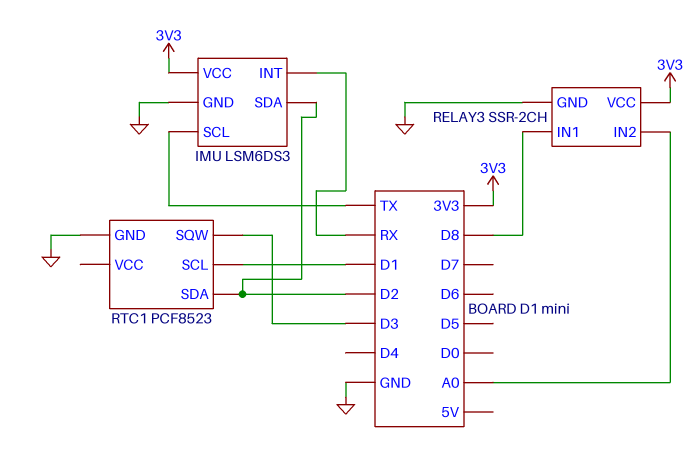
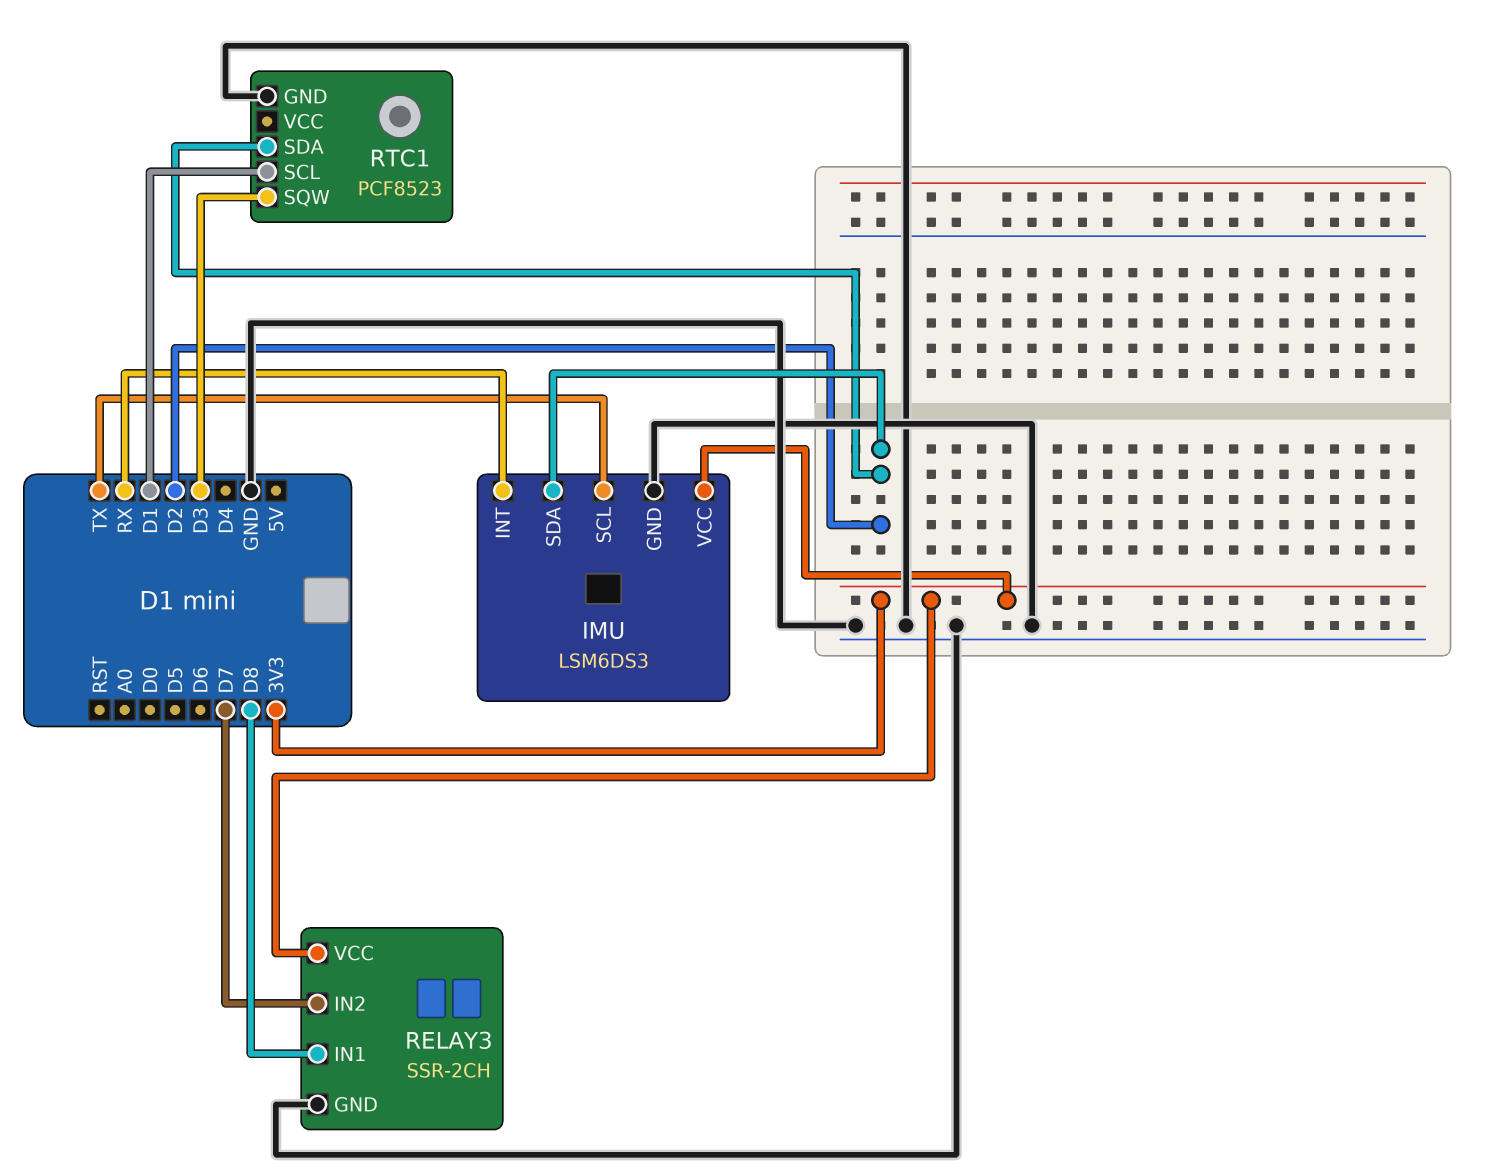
RELAY3 pin IN2: A0 -> D7

